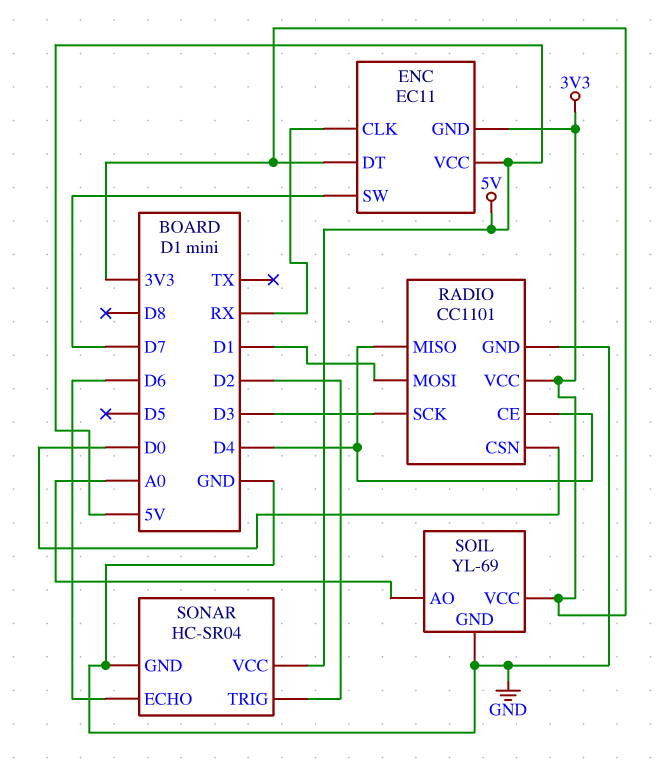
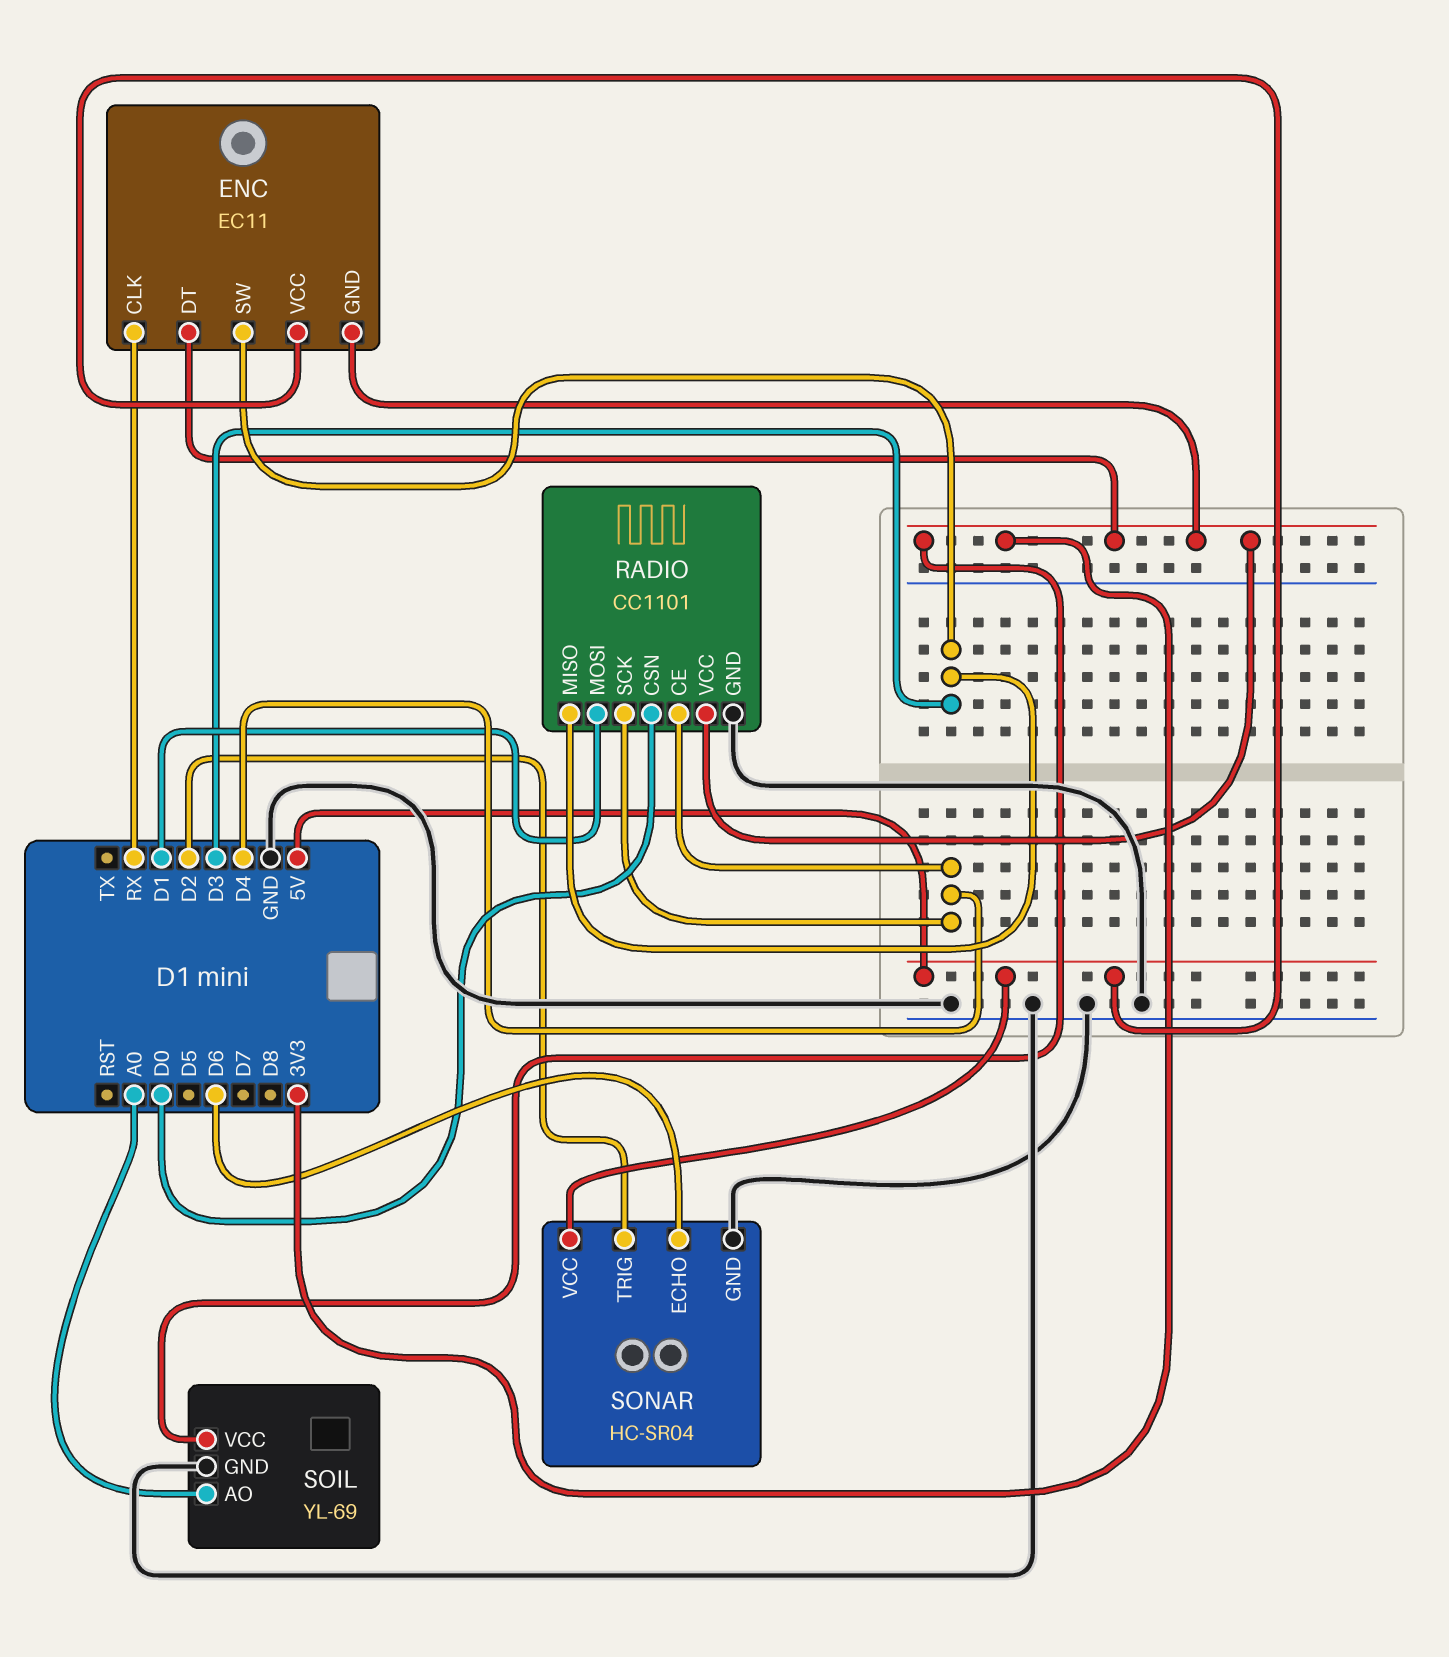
ENC pin SW: D7 -> D3
RADIO pin MISO: D4 -> D3
RADIO pin SCK: D3 -> D4

